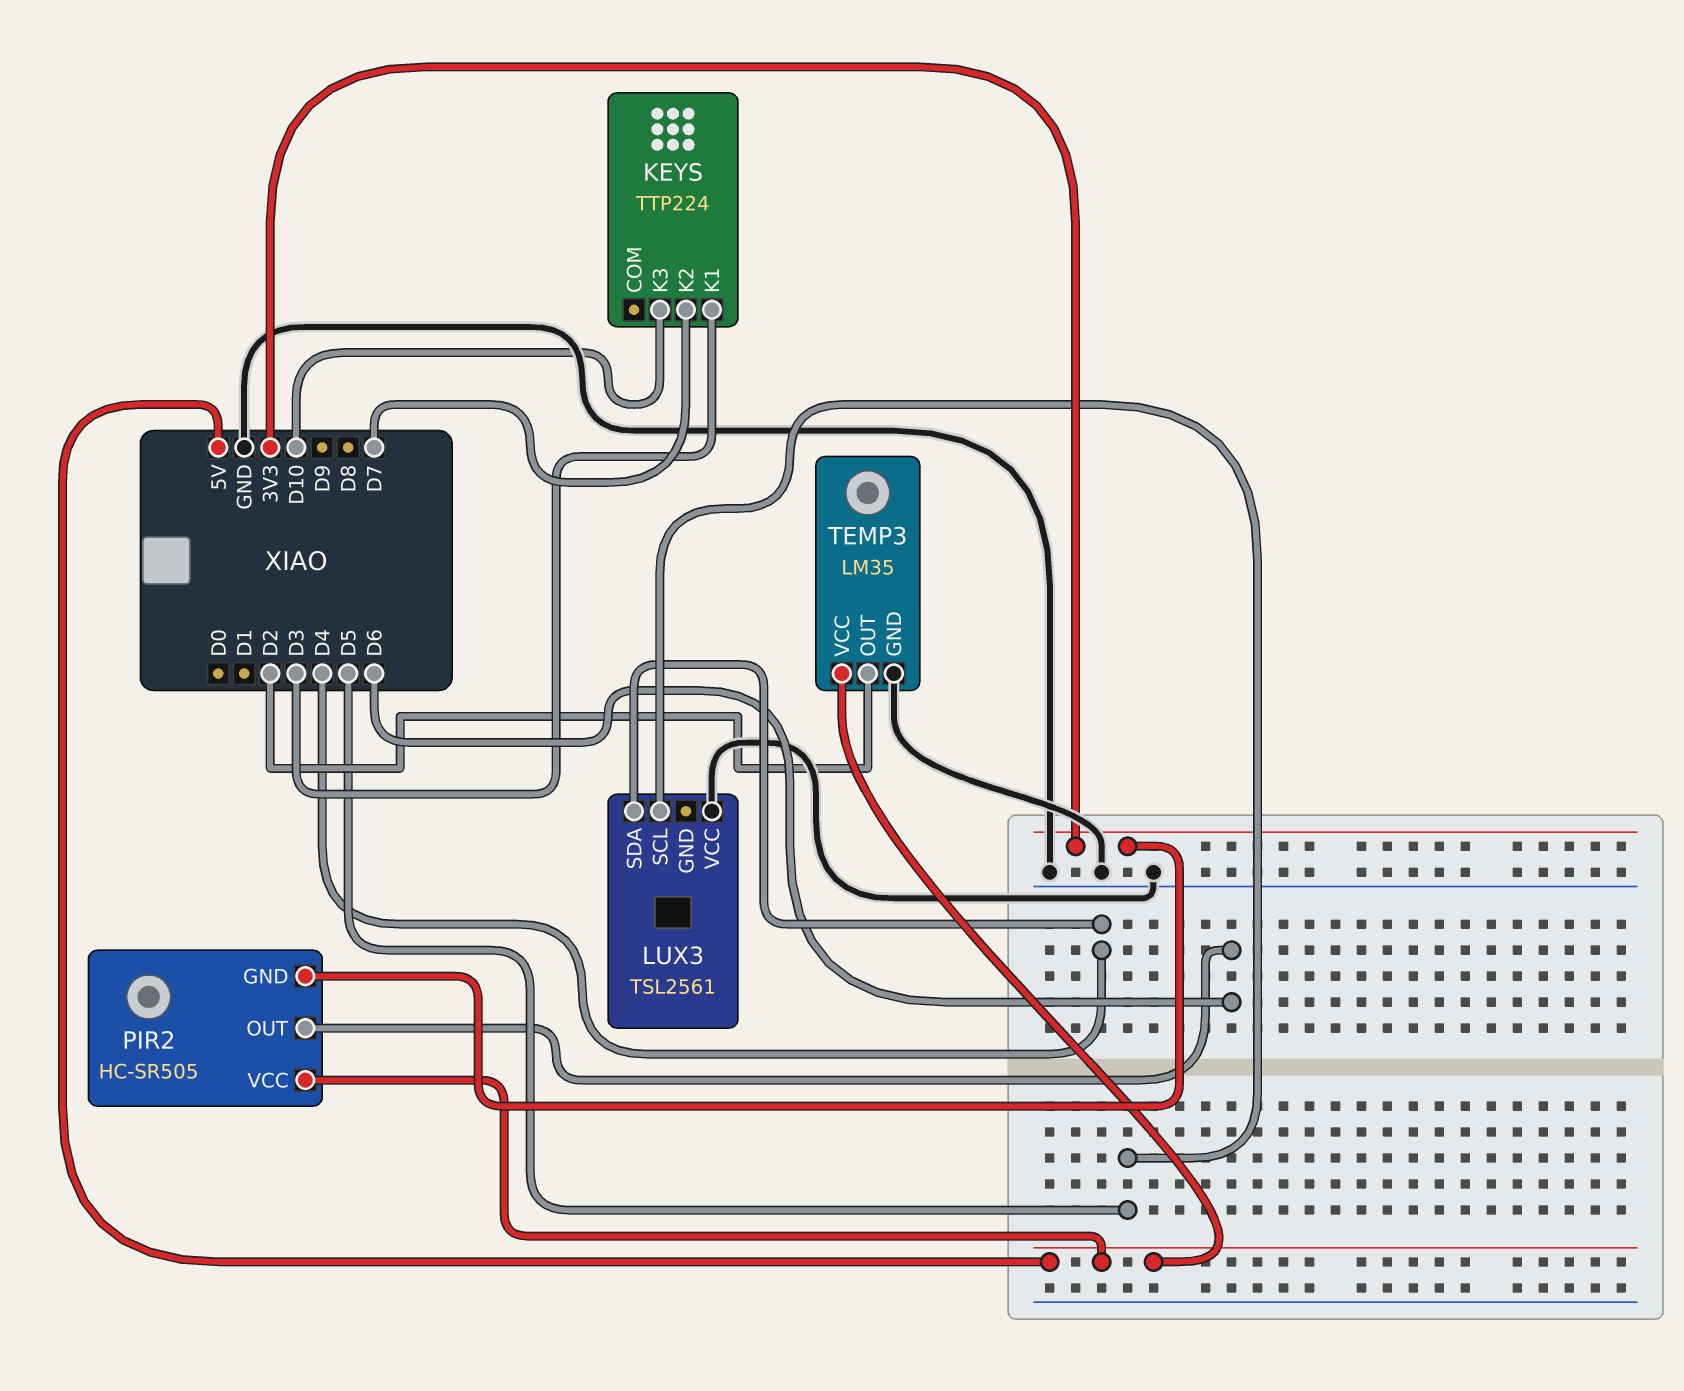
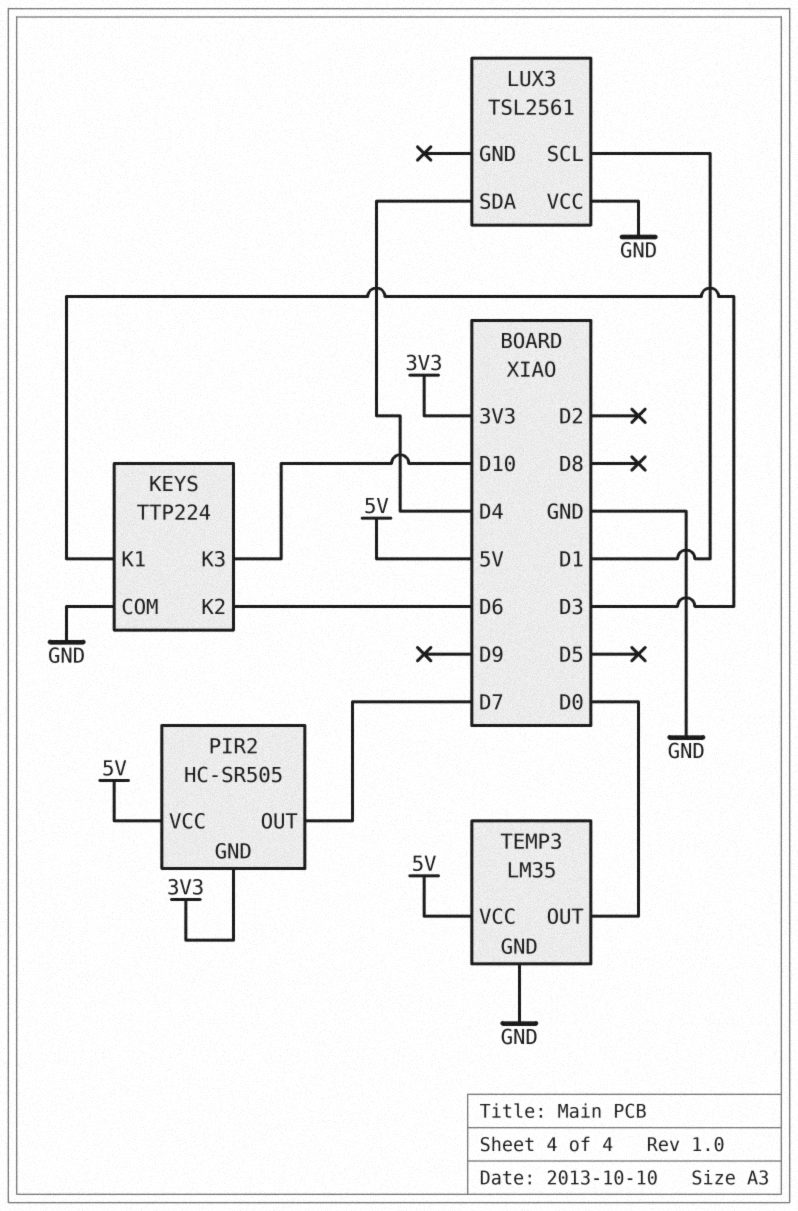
KEYS pin COM: none -> GND
KEYS pin K2: D7 -> D6
LUX3 pin SCL: D5 -> D1
PIR2 pin OUT: D6 -> D7
TEMP3 pin OUT: D2 -> D0

